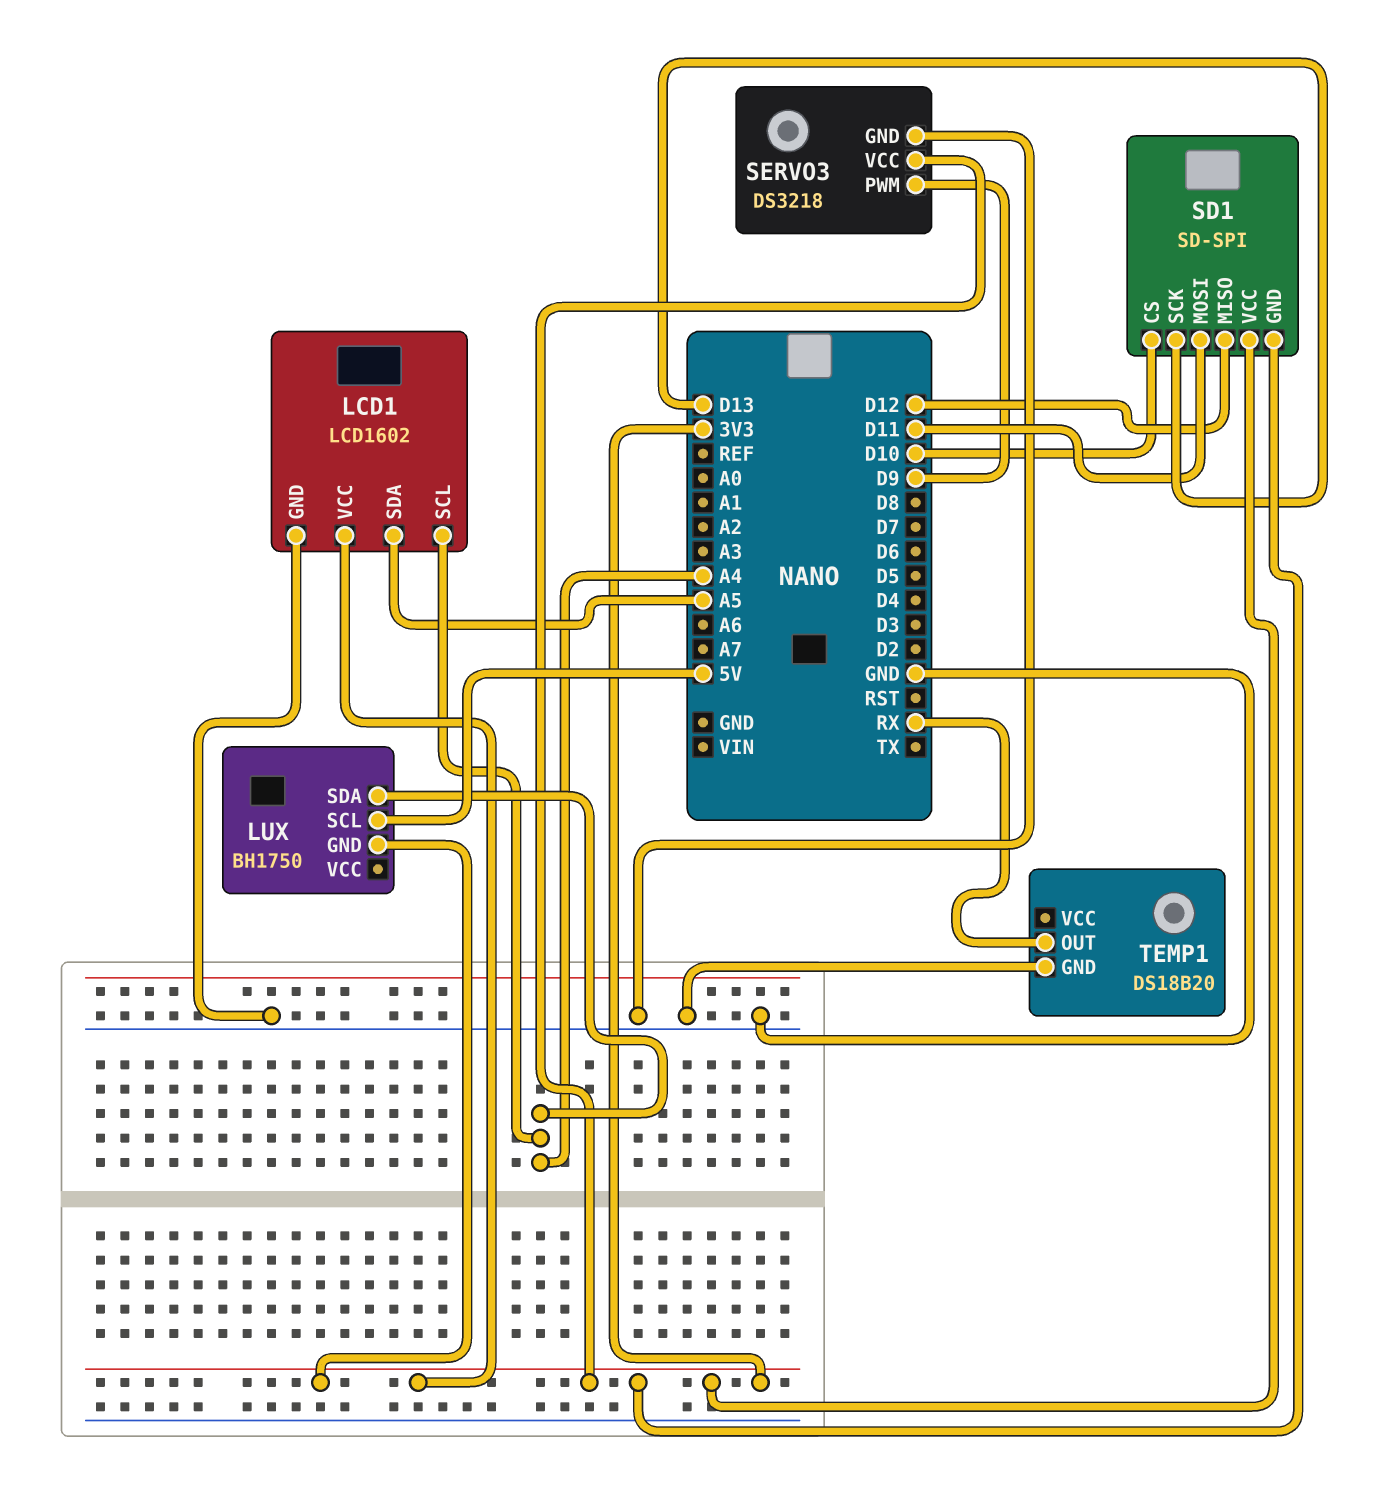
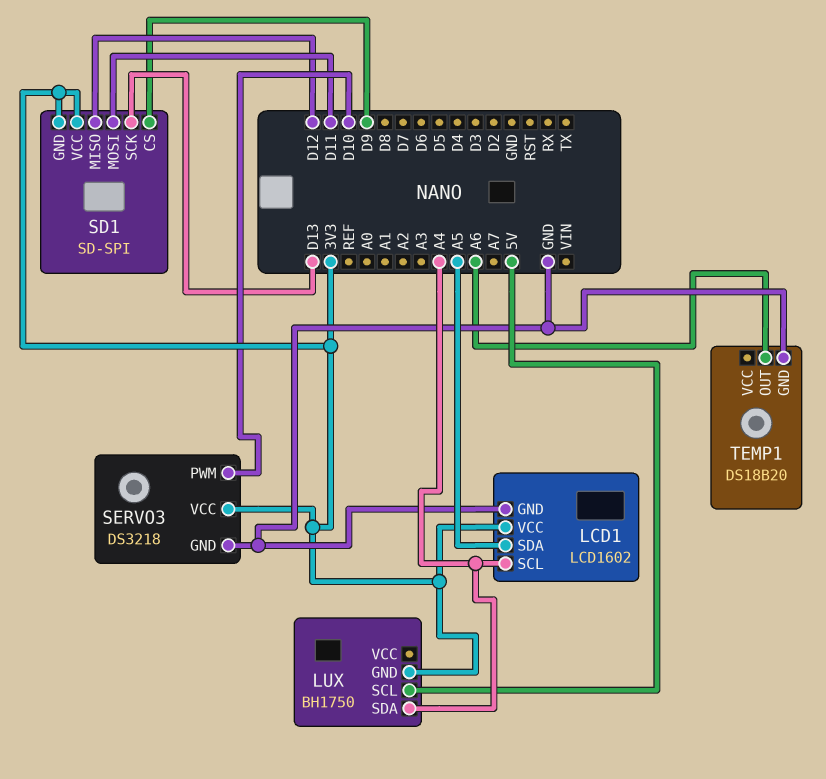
SD1 pin CS: D10 -> D9
SERVO3 pin PWM: D9 -> D10
TEMP1 pin OUT: RX -> A6

